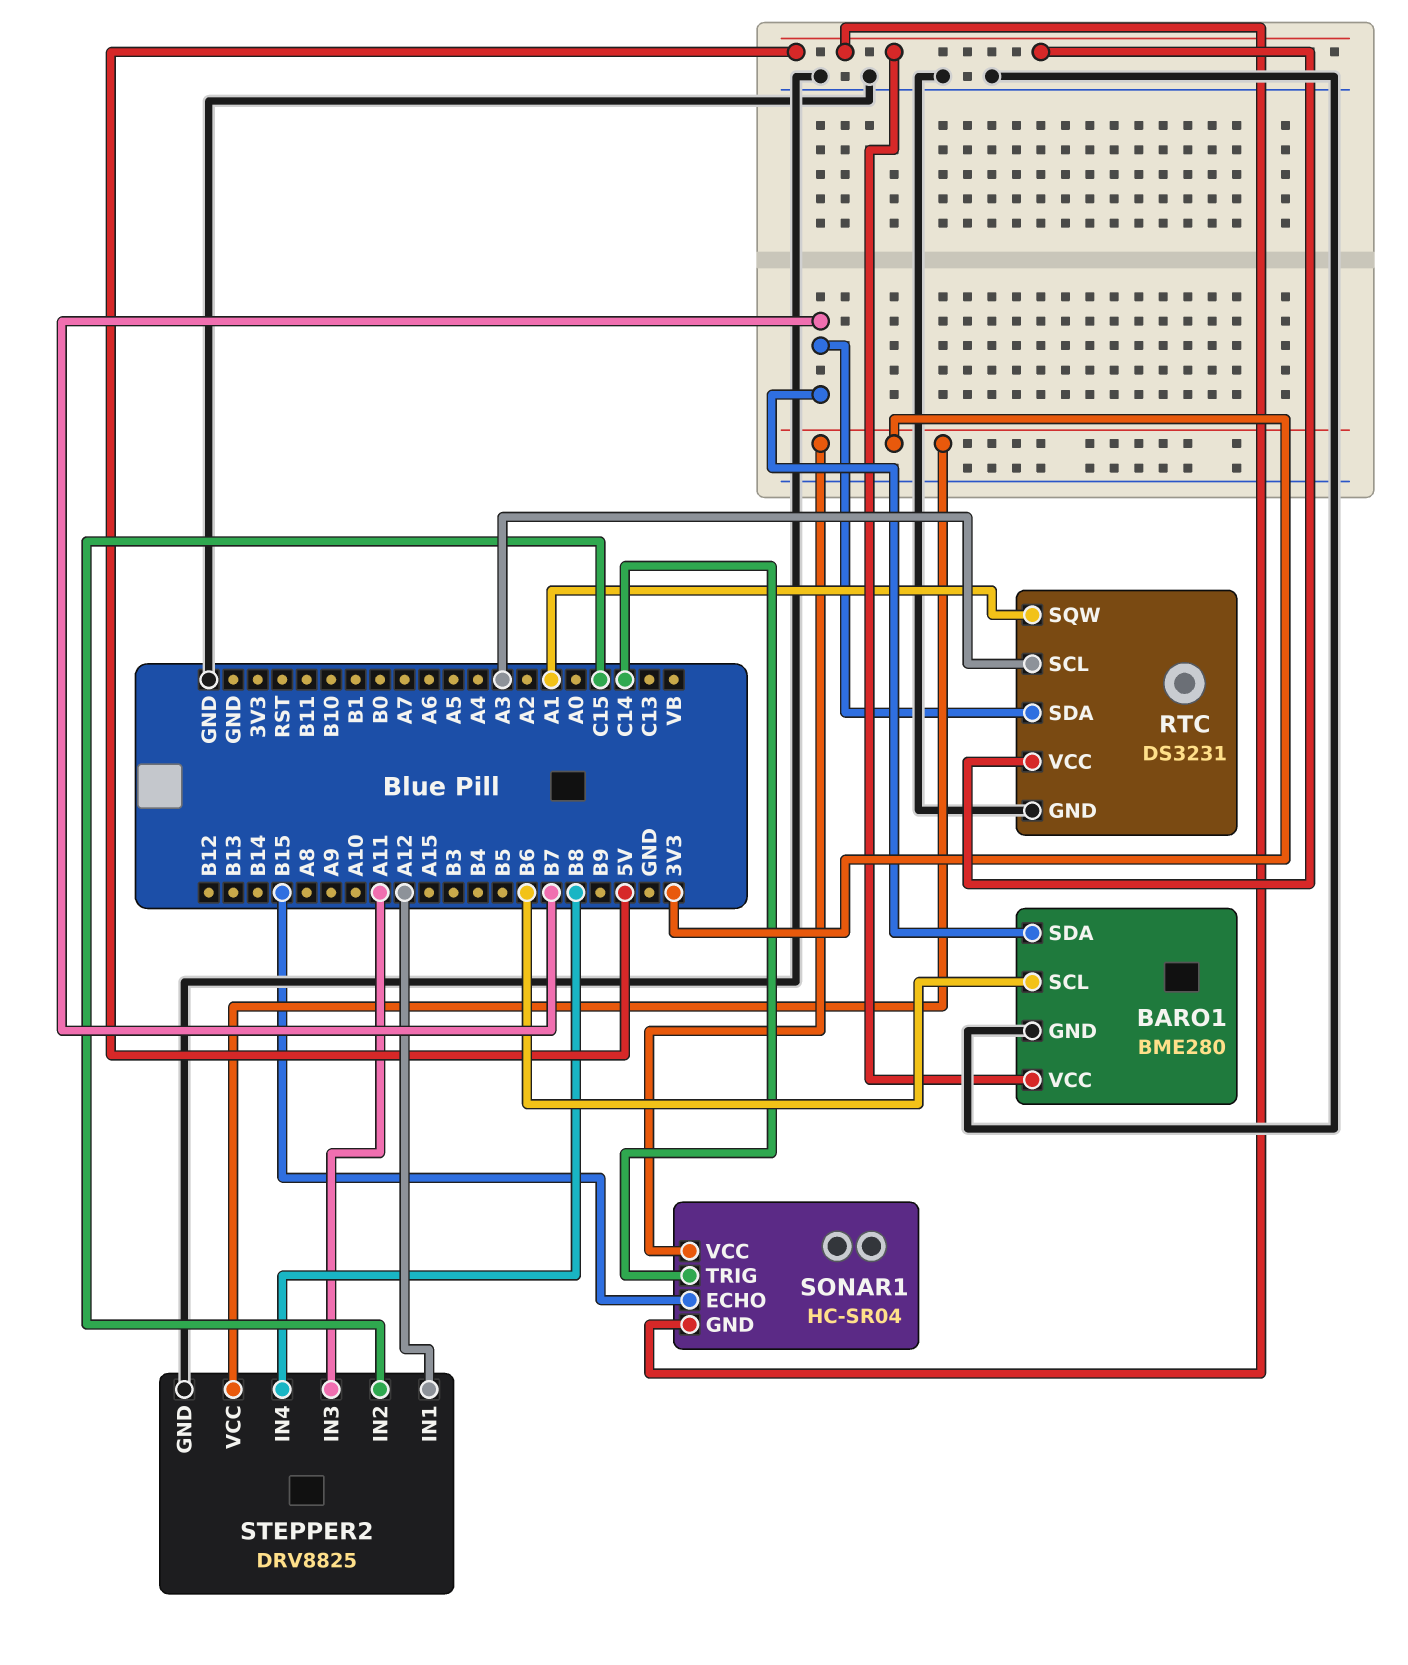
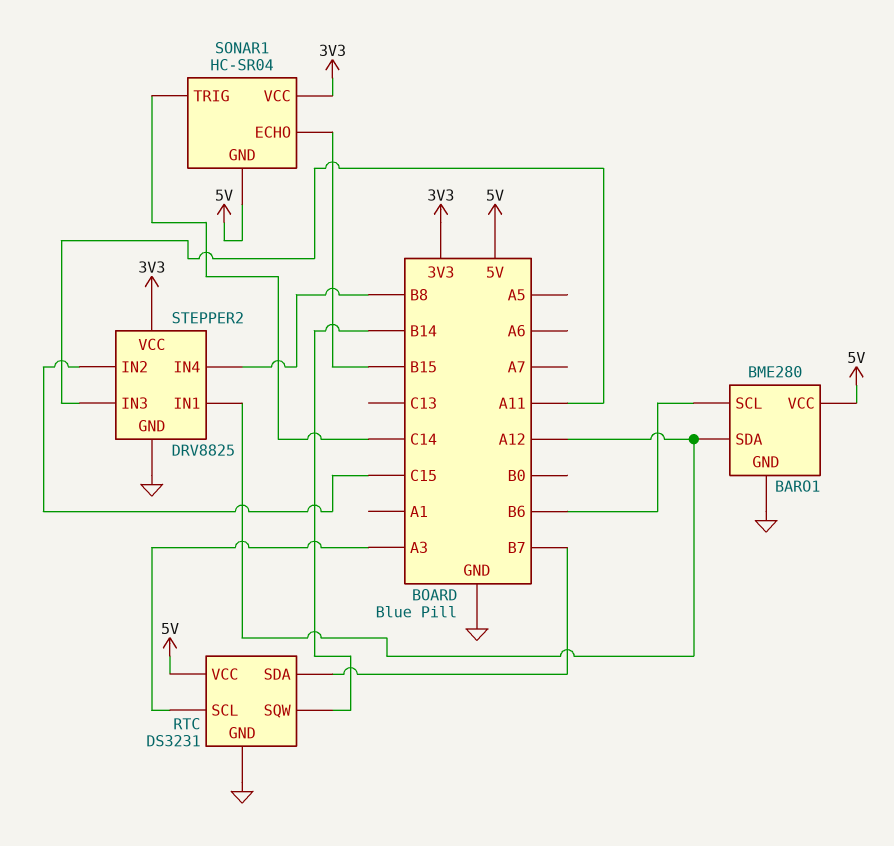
BARO1 pin SDA: B7 -> A12
RTC pin SQW: A1 -> B14

